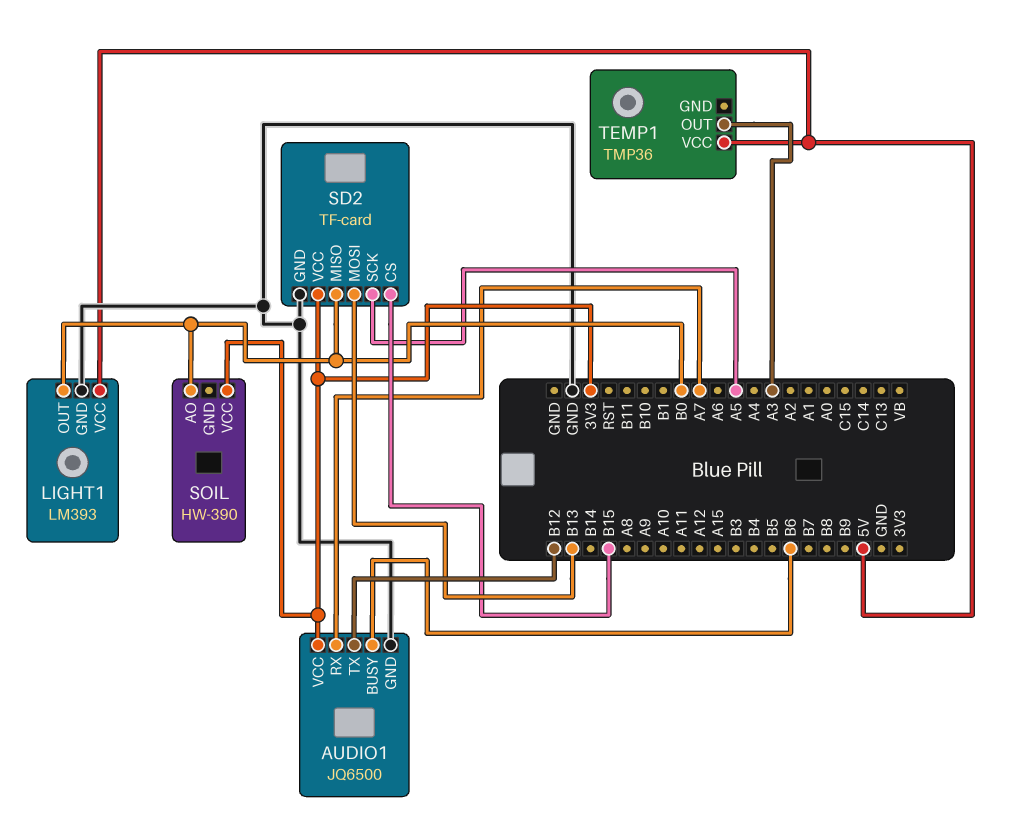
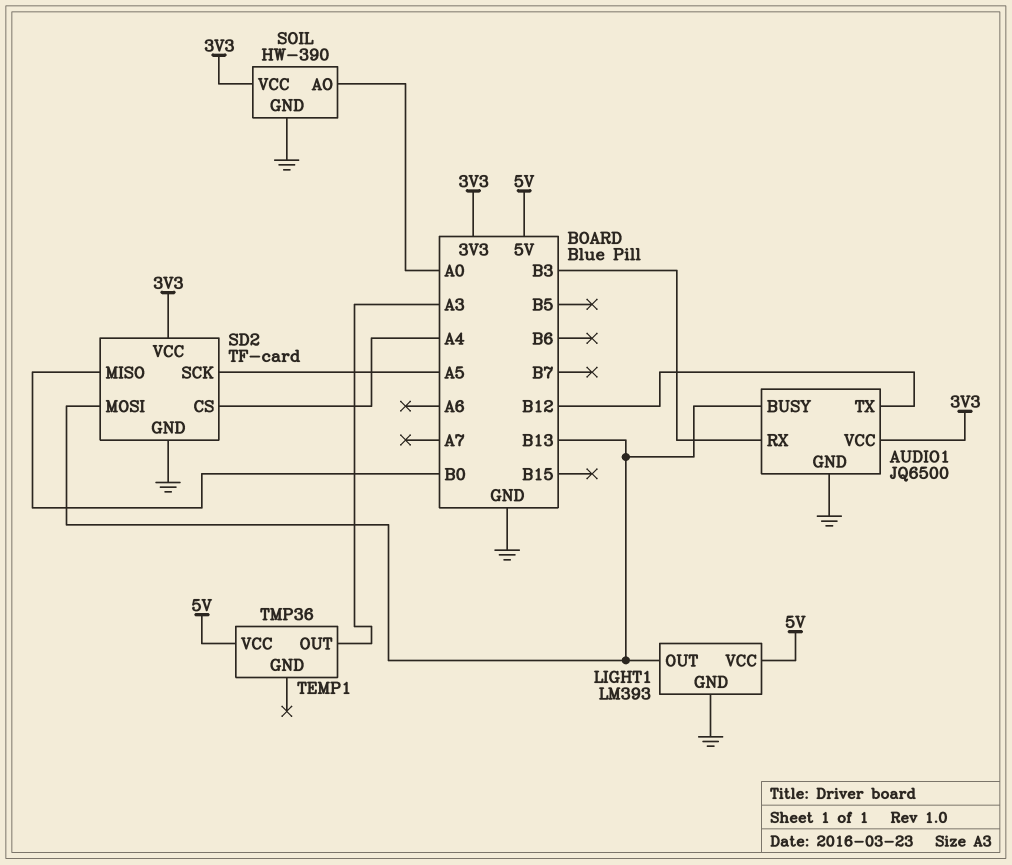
AUDIO1 pin BUSY: B6 -> B13
AUDIO1 pin RX: A7 -> B3
LIGHT1 pin OUT: B0 -> B13
SD2 pin CS: B15 -> A4
SOIL pin AO: B0 -> A0
SOIL pin GND: none -> GND

